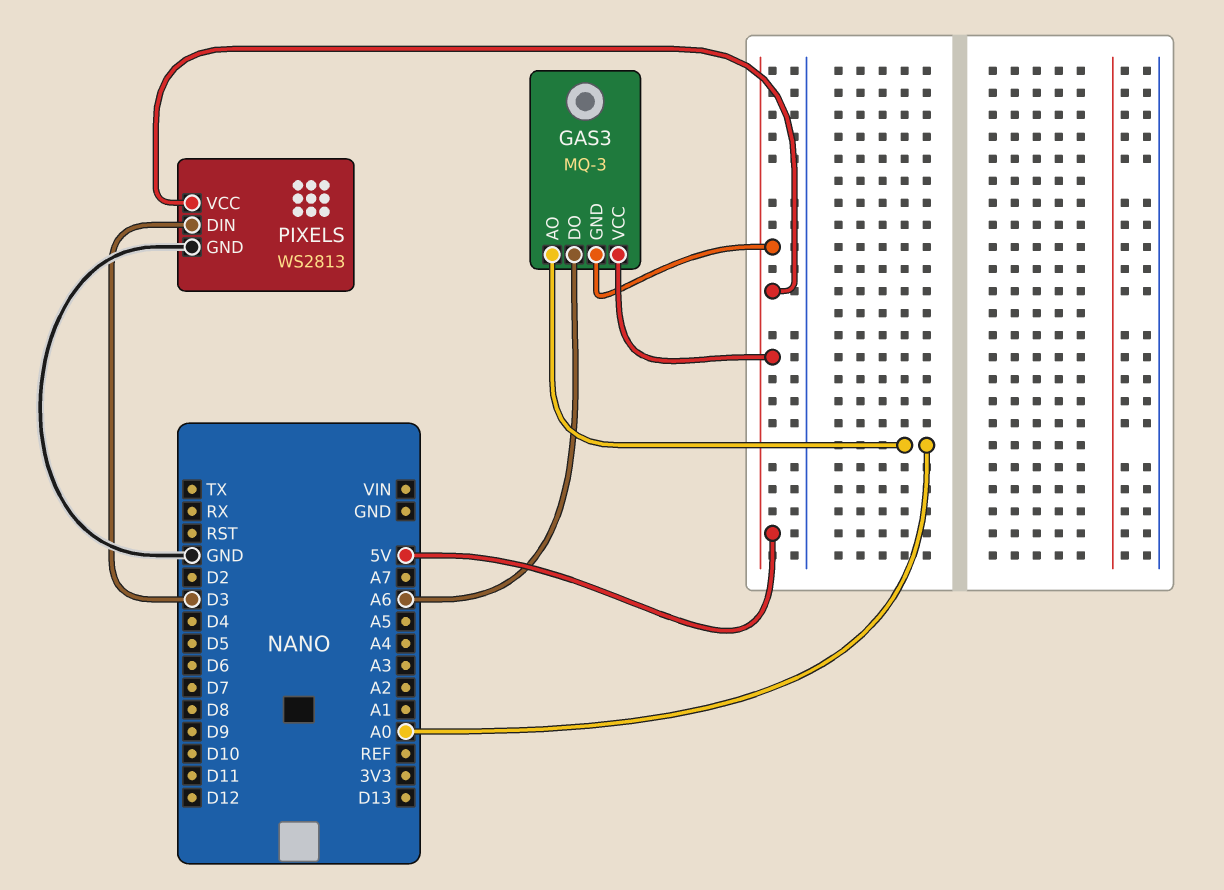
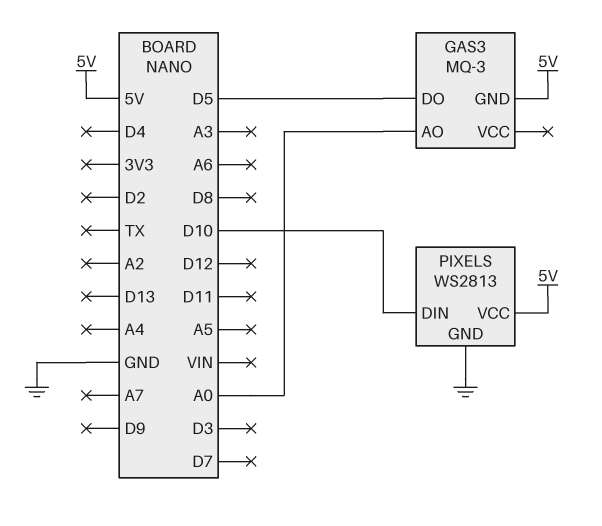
GAS3 pin DO: A6 -> D5
GAS3 pin VCC: 5V -> none
PIXELS pin DIN: D3 -> D10

